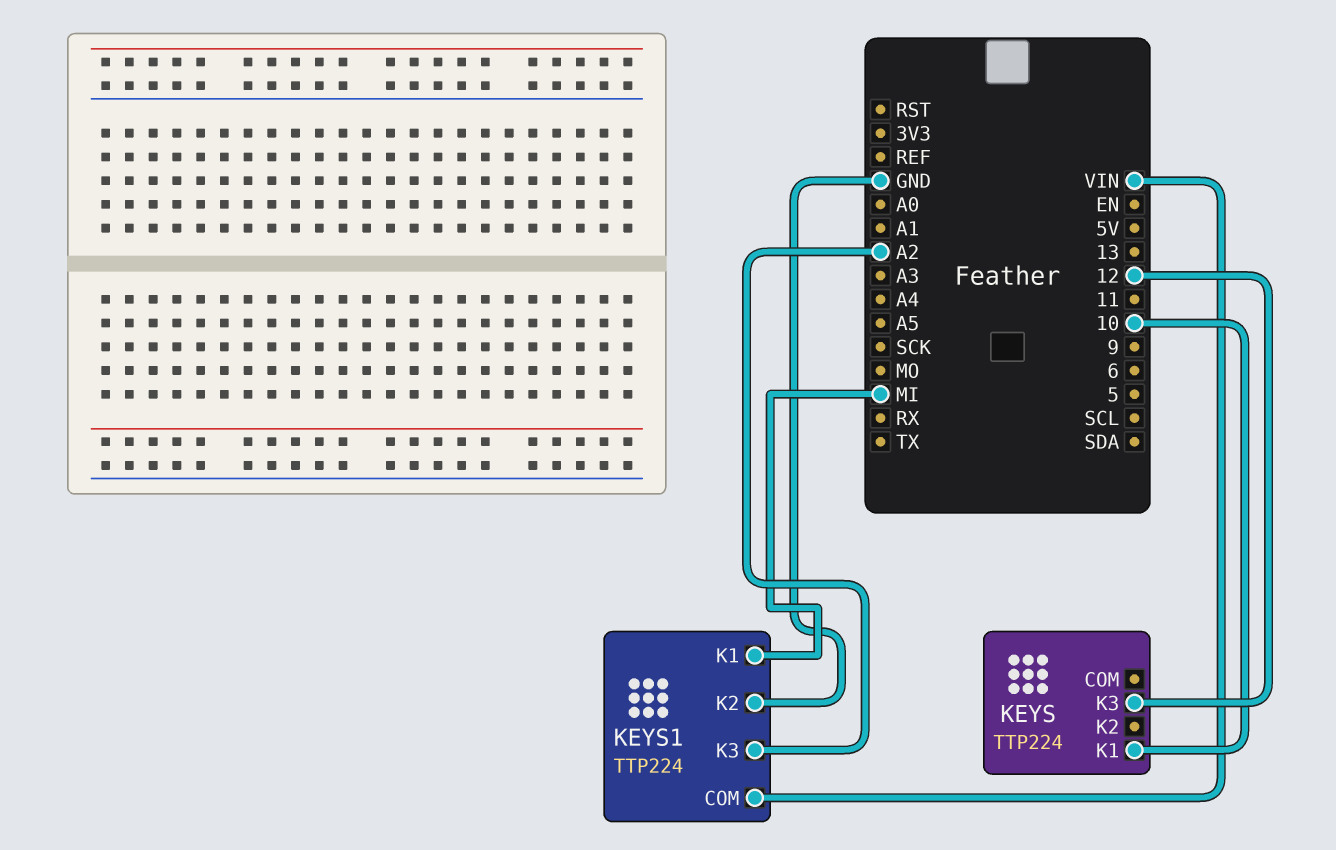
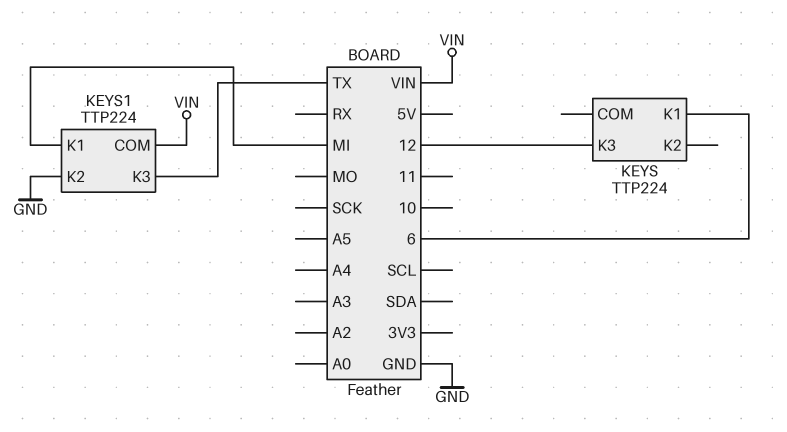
KEYS pin K1: 10 -> 6
KEYS1 pin K3: A2 -> TX

